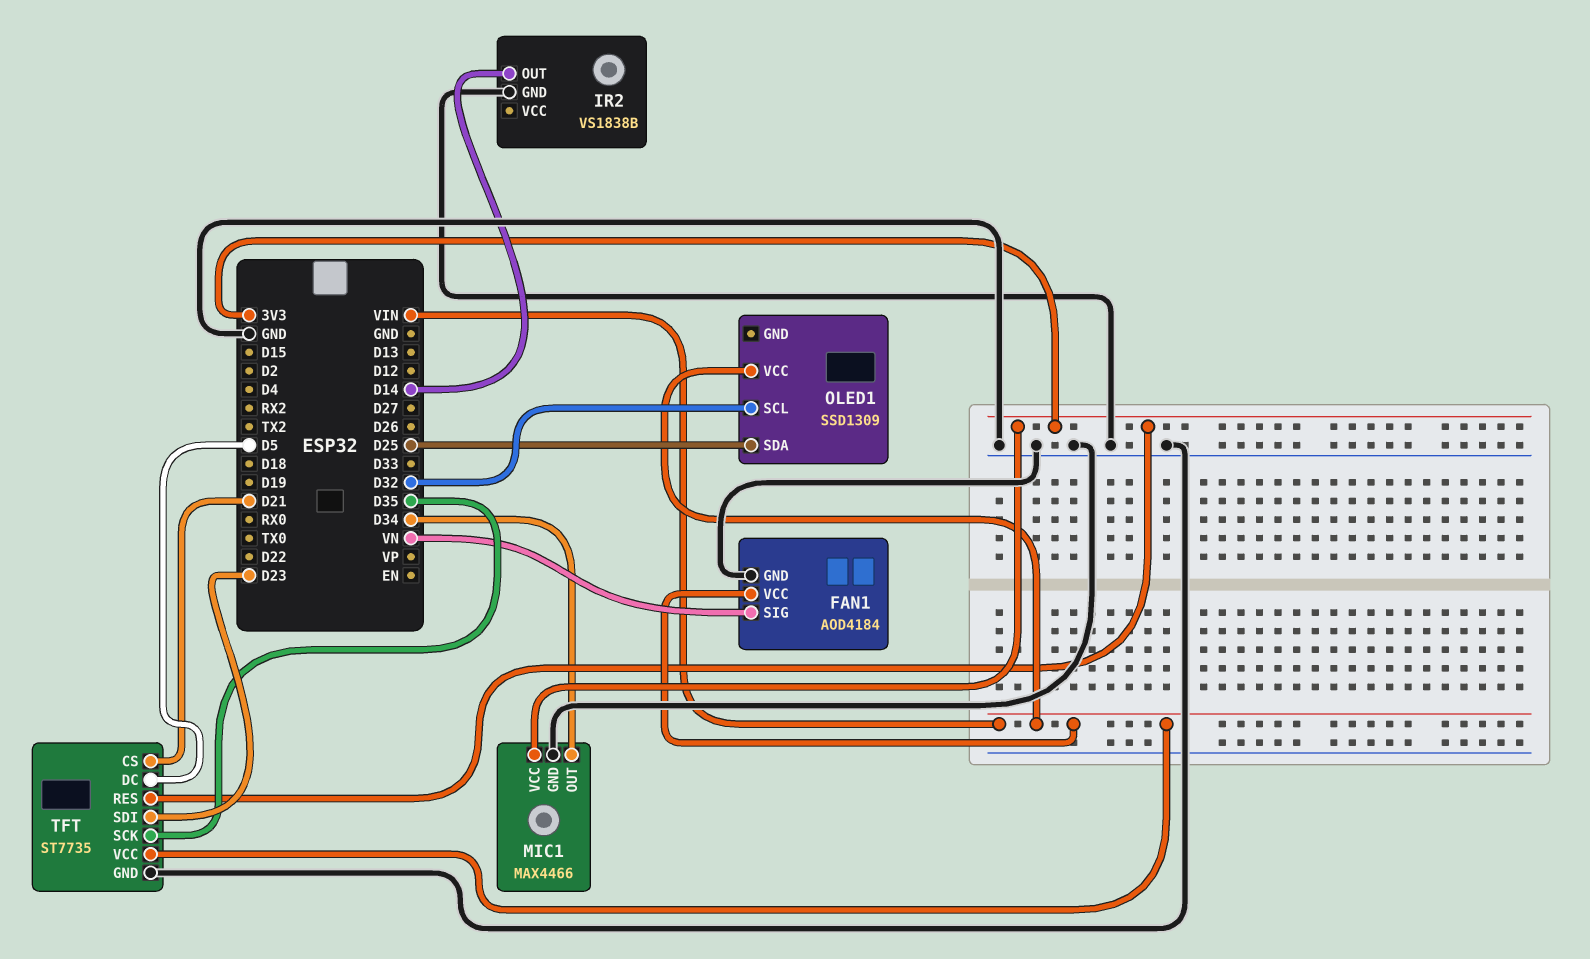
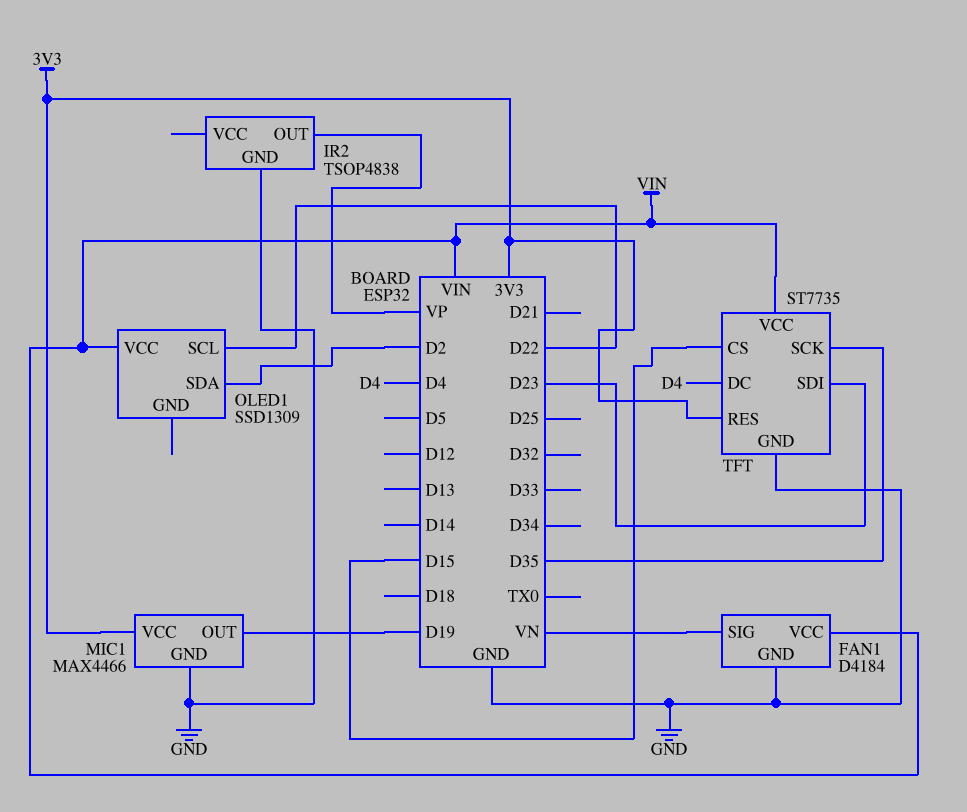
FAN1: AOD4184 -> D4184
IR2: VS1838B -> TSOP4838
IR2 pin OUT: D14 -> VP
MIC1 pin OUT: D34 -> D19
OLED1 pin SCL: D32 -> D22
OLED1 pin SDA: D25 -> D2
TFT pin CS: D21 -> D15
TFT pin DC: D5 -> D4

